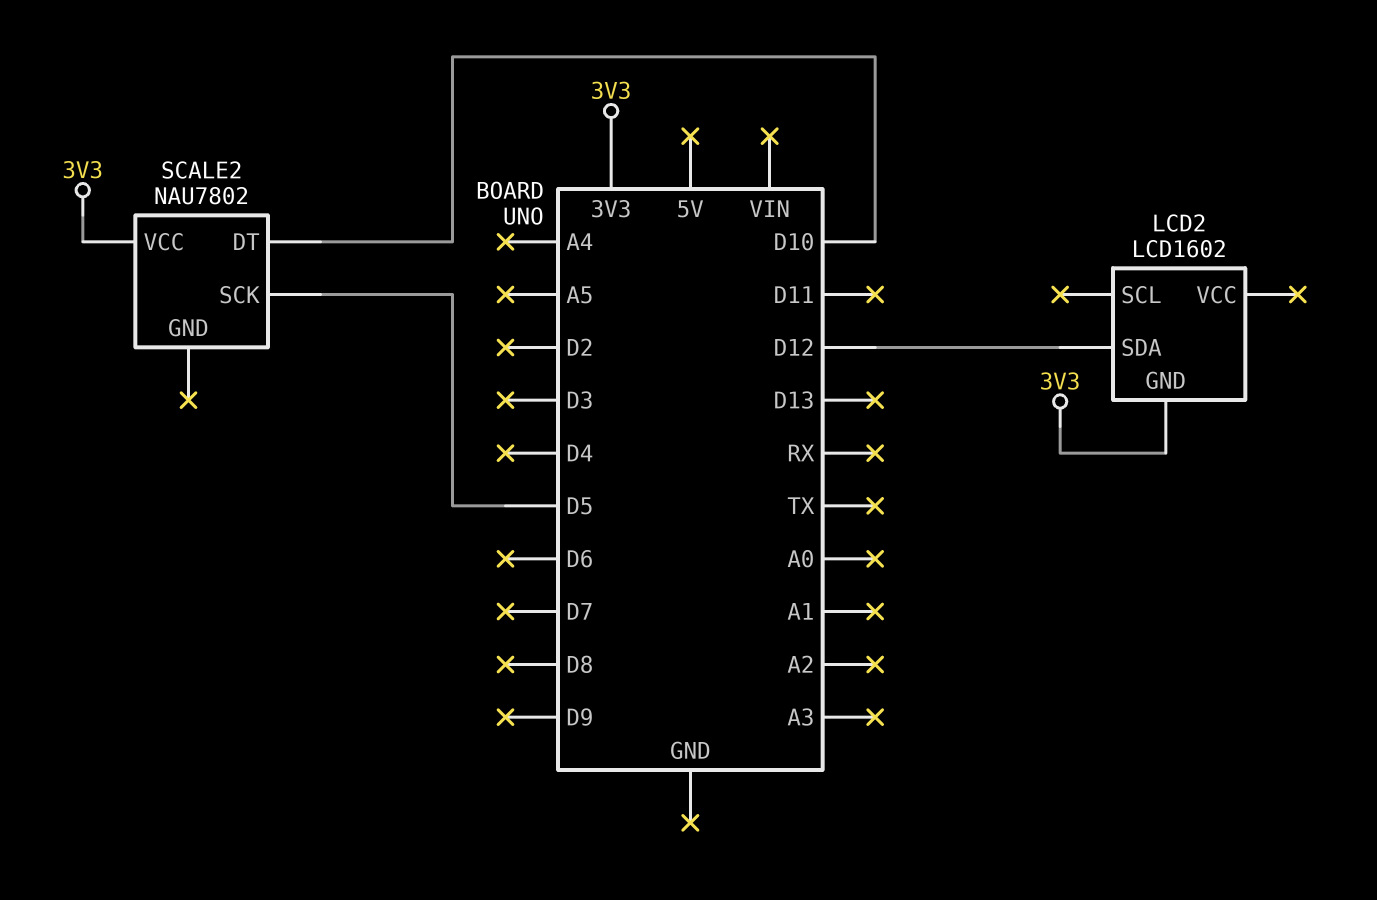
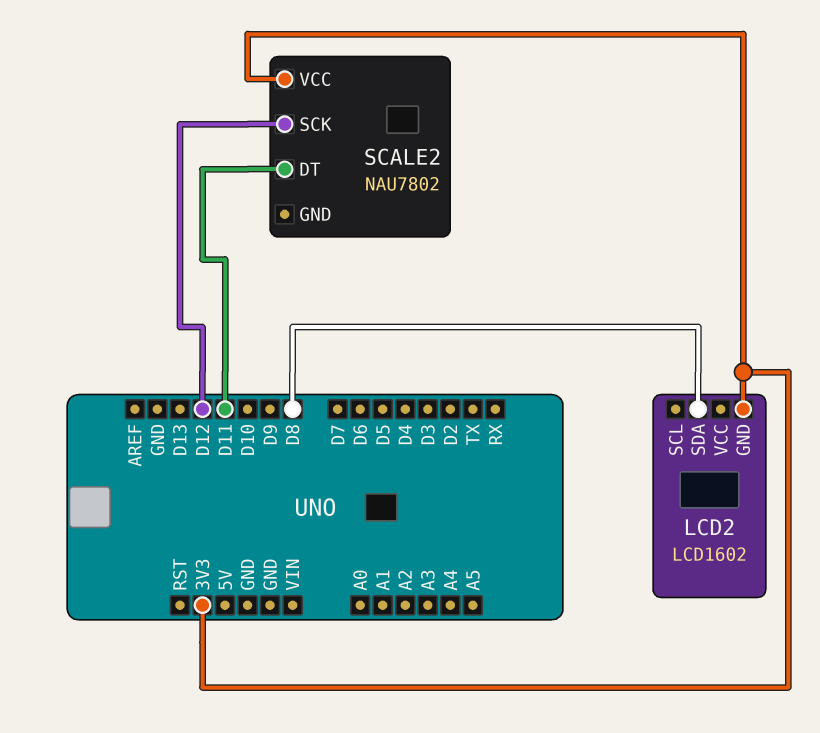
LCD2 pin SDA: D12 -> D8
SCALE2 pin DT: D10 -> D11
SCALE2 pin SCK: D5 -> D12

